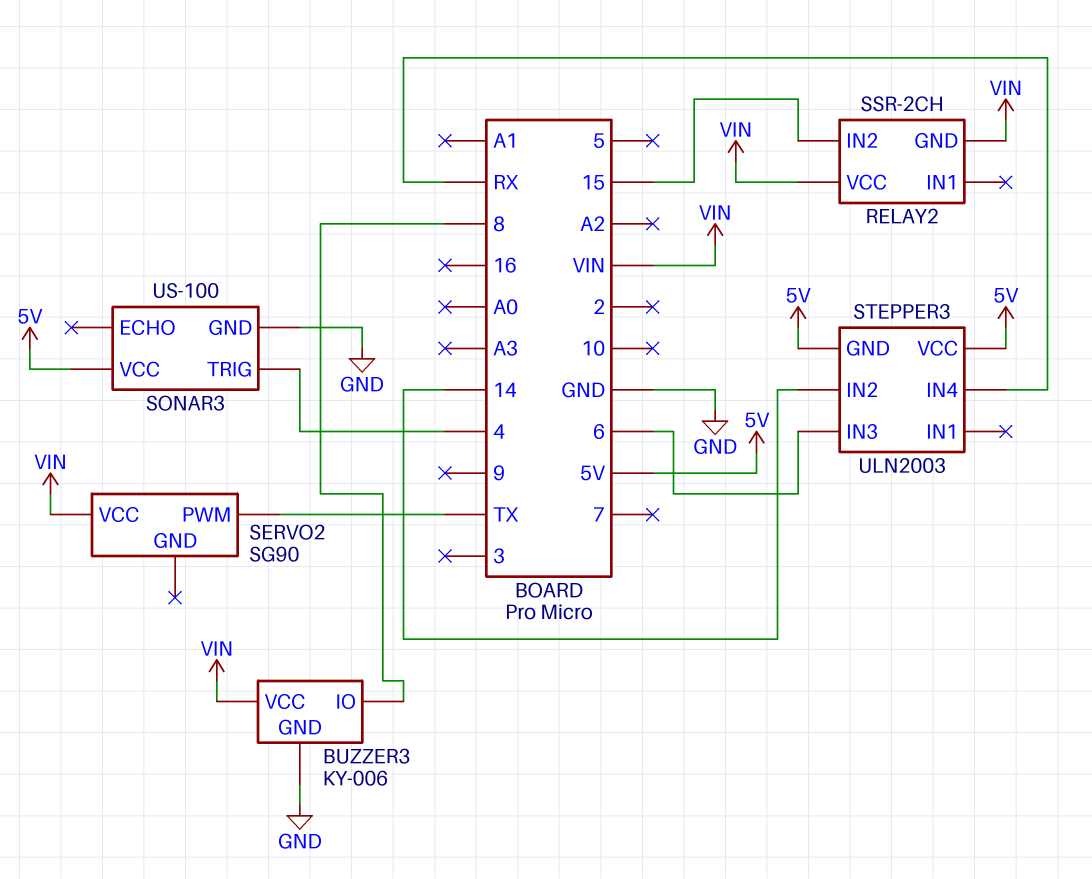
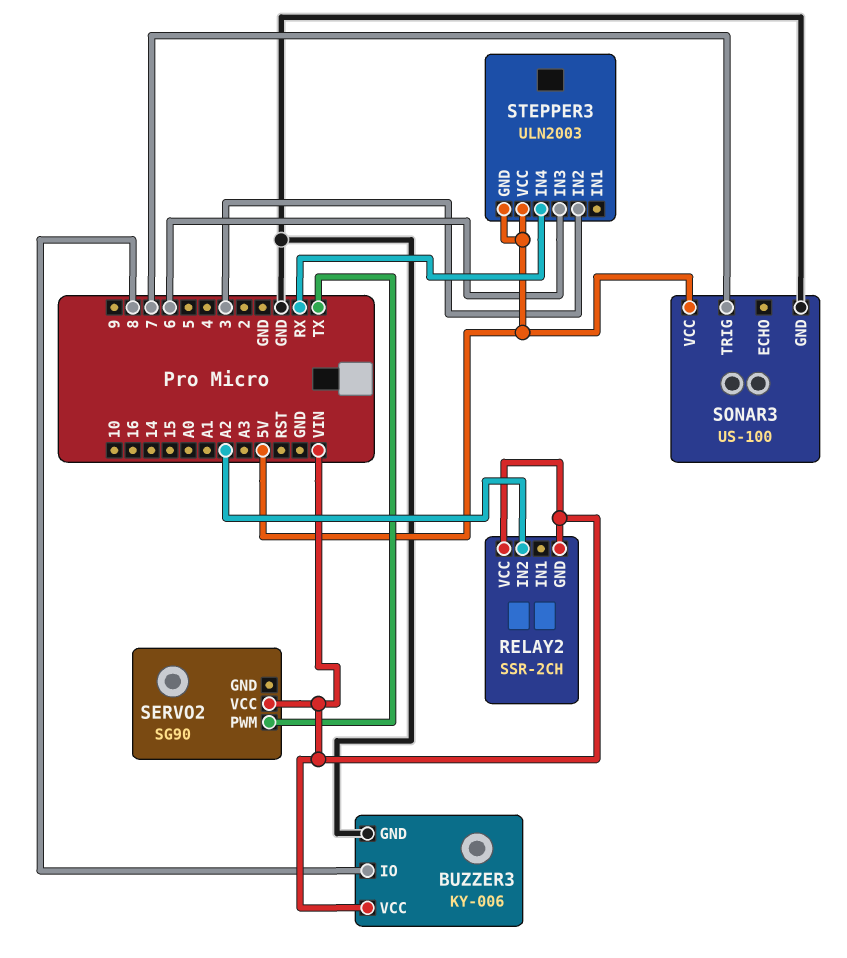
RELAY2 pin IN2: 15 -> A2
SONAR3 pin TRIG: 4 -> 7
STEPPER3 pin IN2: 14 -> 3

